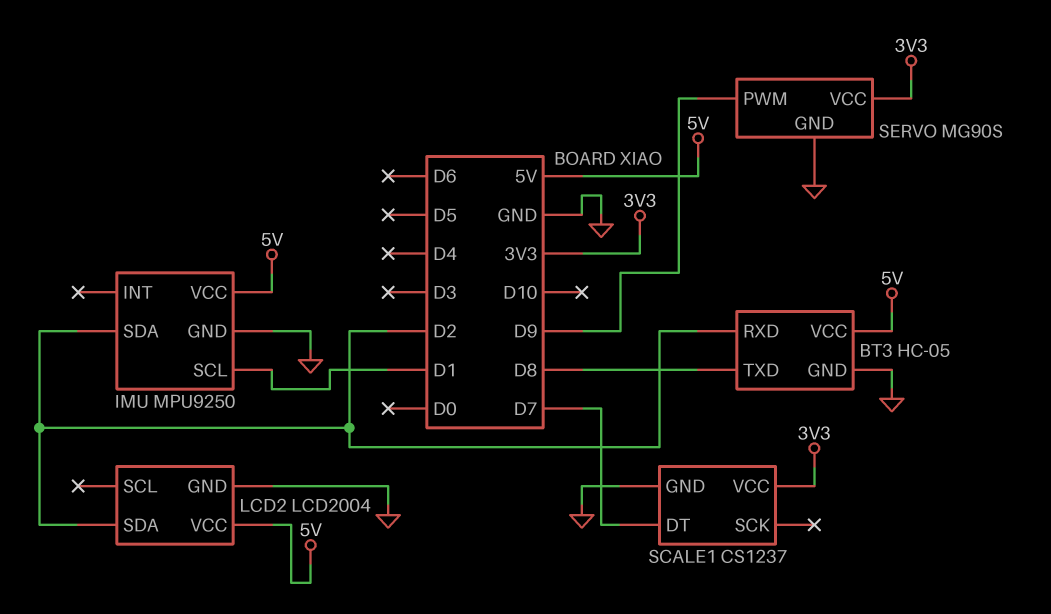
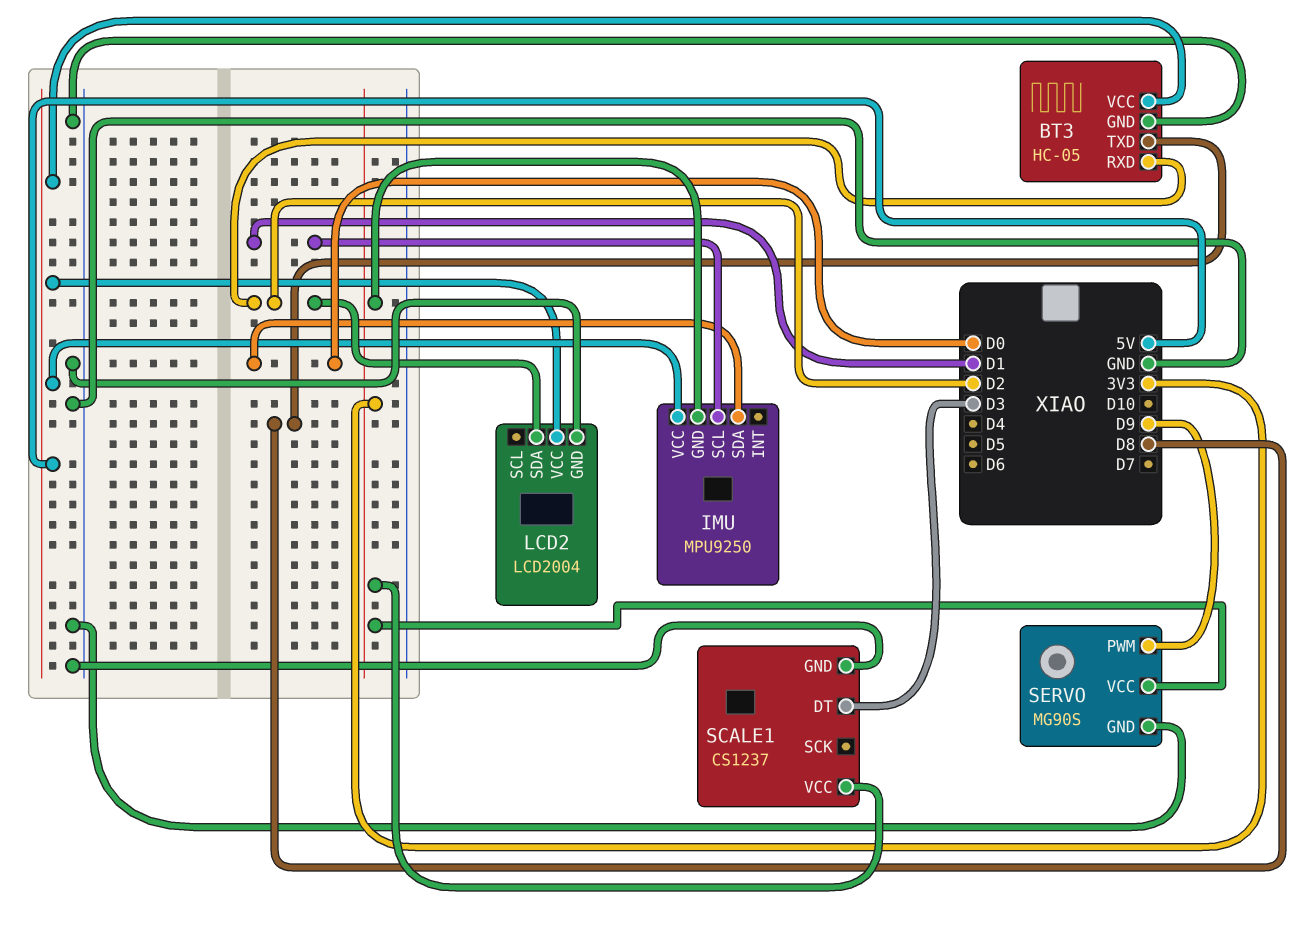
IMU pin GND: GND -> 3V3
IMU pin SDA: D2 -> D0
SCALE1 pin DT: D7 -> D3

